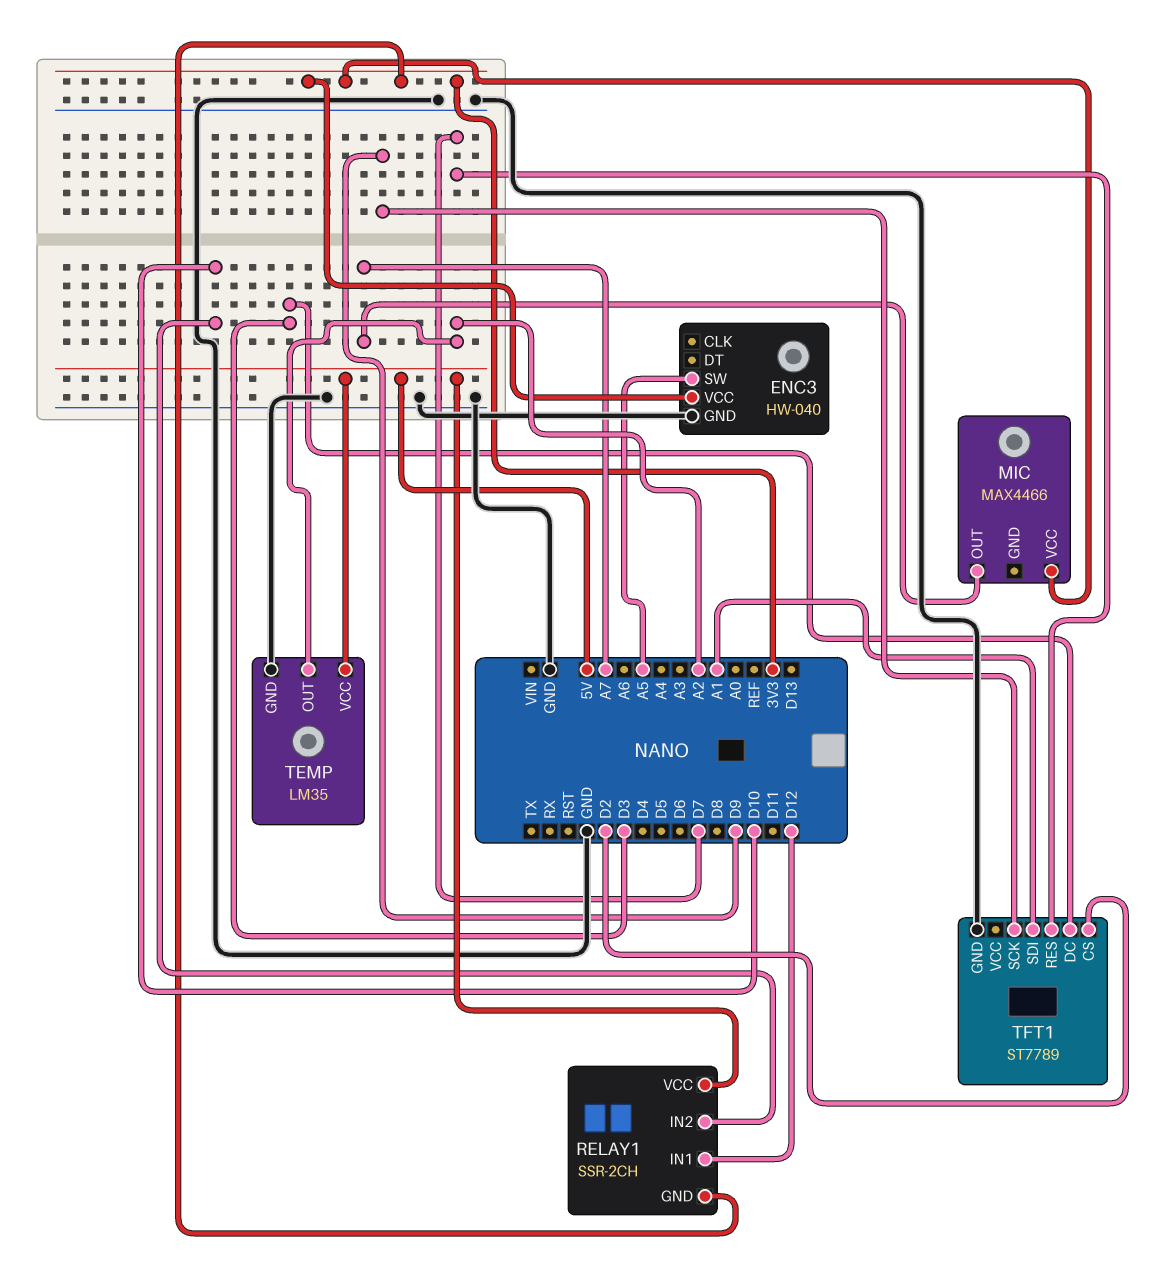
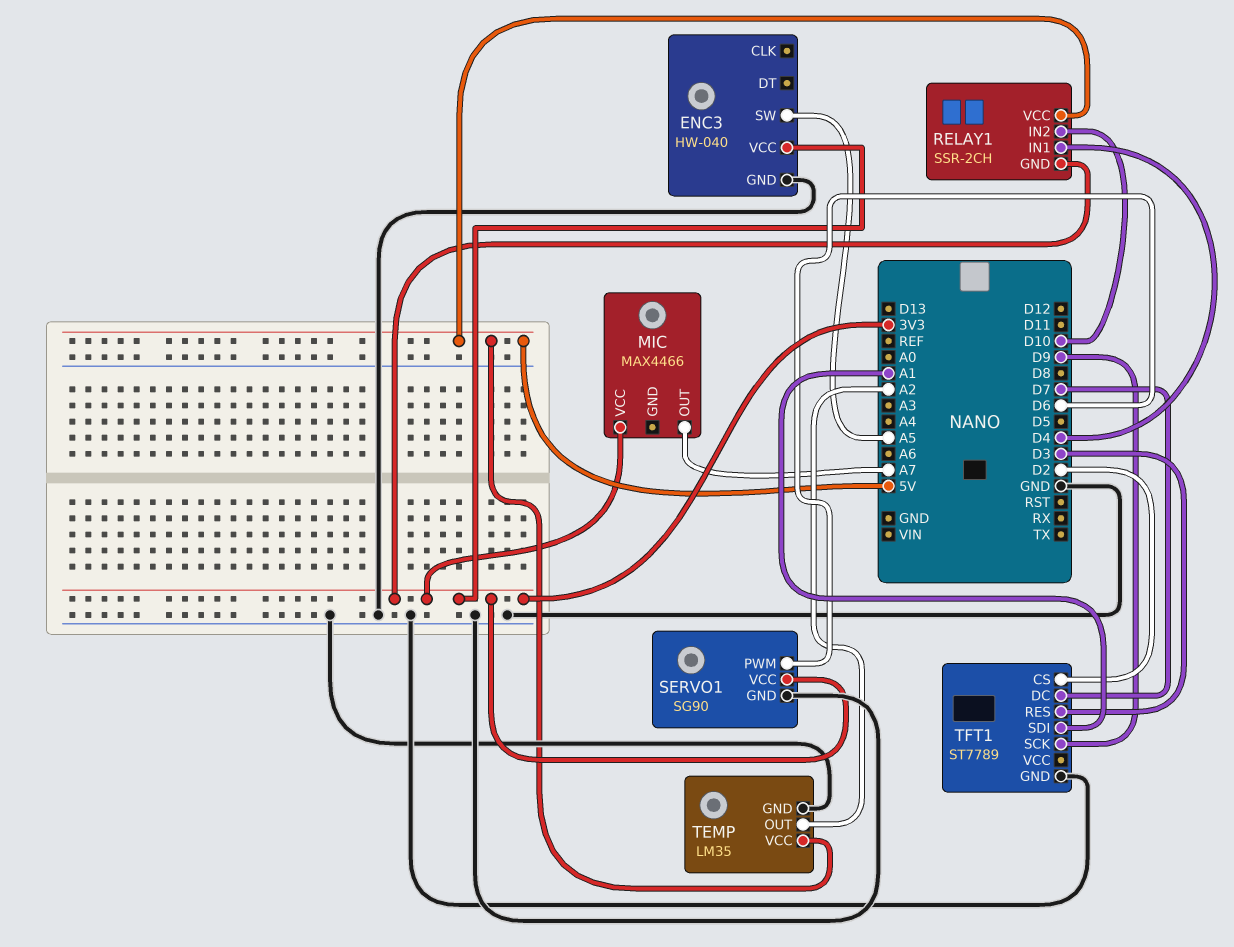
RELAY1 pin IN1: D12 -> D4
SERVO1: none -> SG90
SERVO1 pin GND: none -> GND
SERVO1 pin PWM: none -> D6
SERVO1 pin VCC: none -> 3V3
TFT1 pin DC: D3 -> D7
TFT1 pin RES: D7 -> D3

